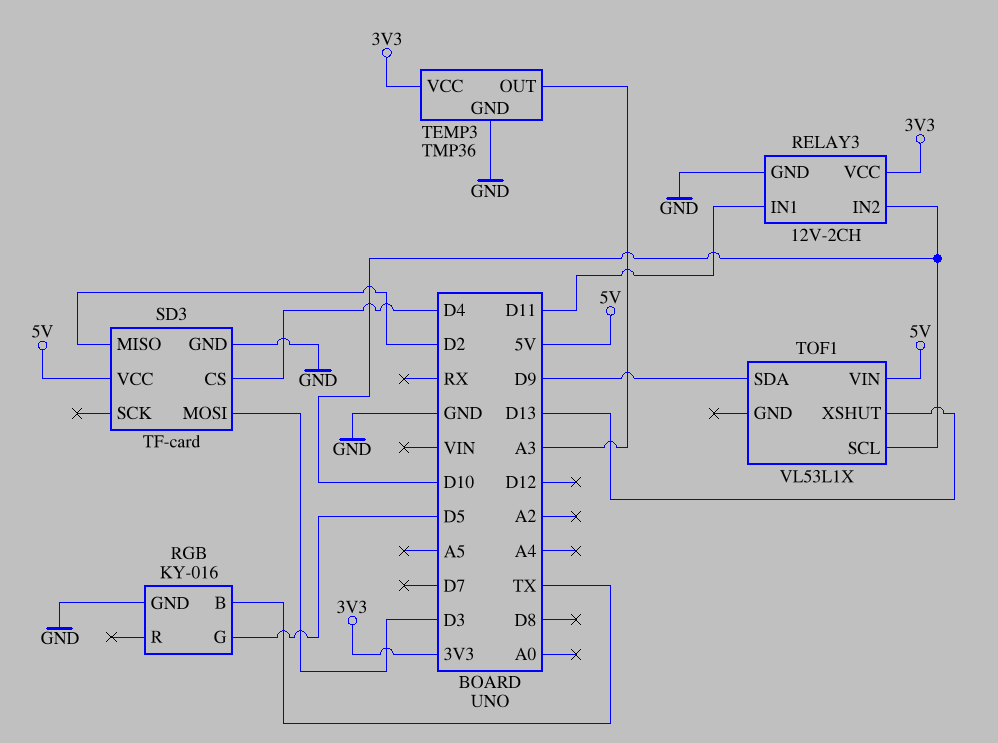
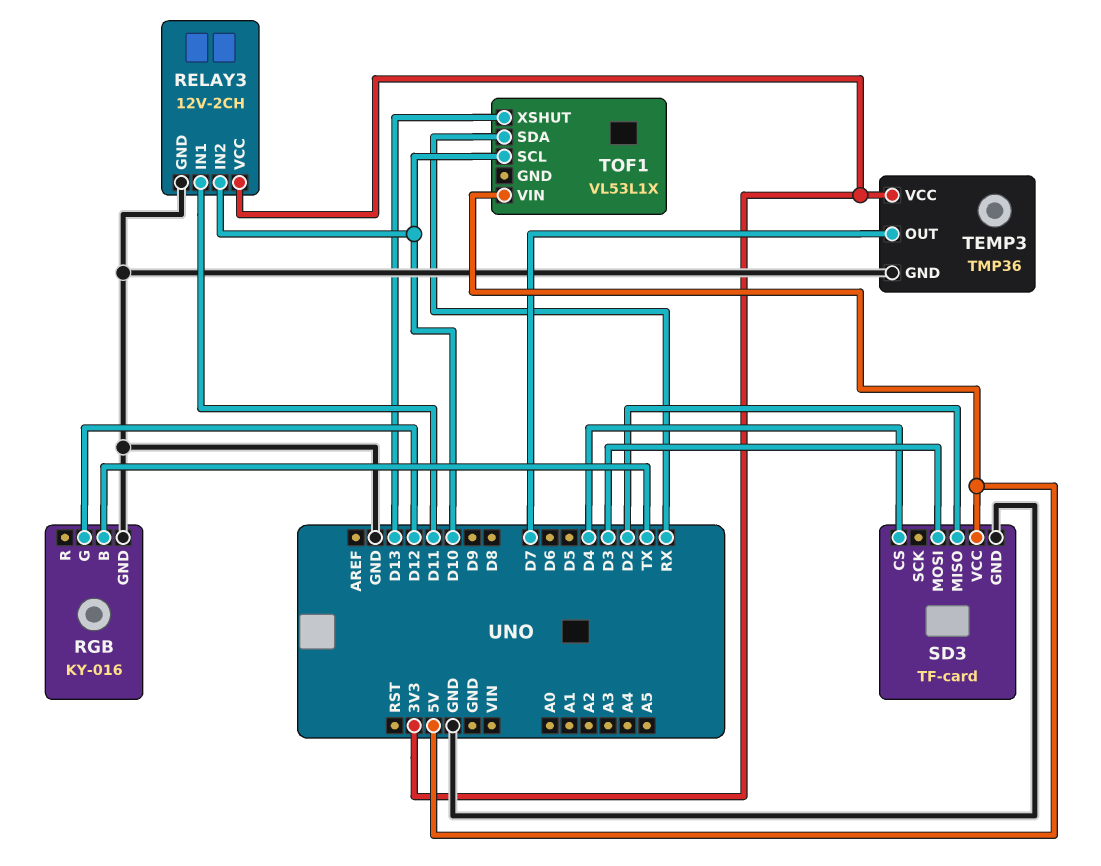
RGB pin G: D5 -> D12
TEMP3 pin OUT: A3 -> D7
TOF1 pin SDA: D9 -> RX

